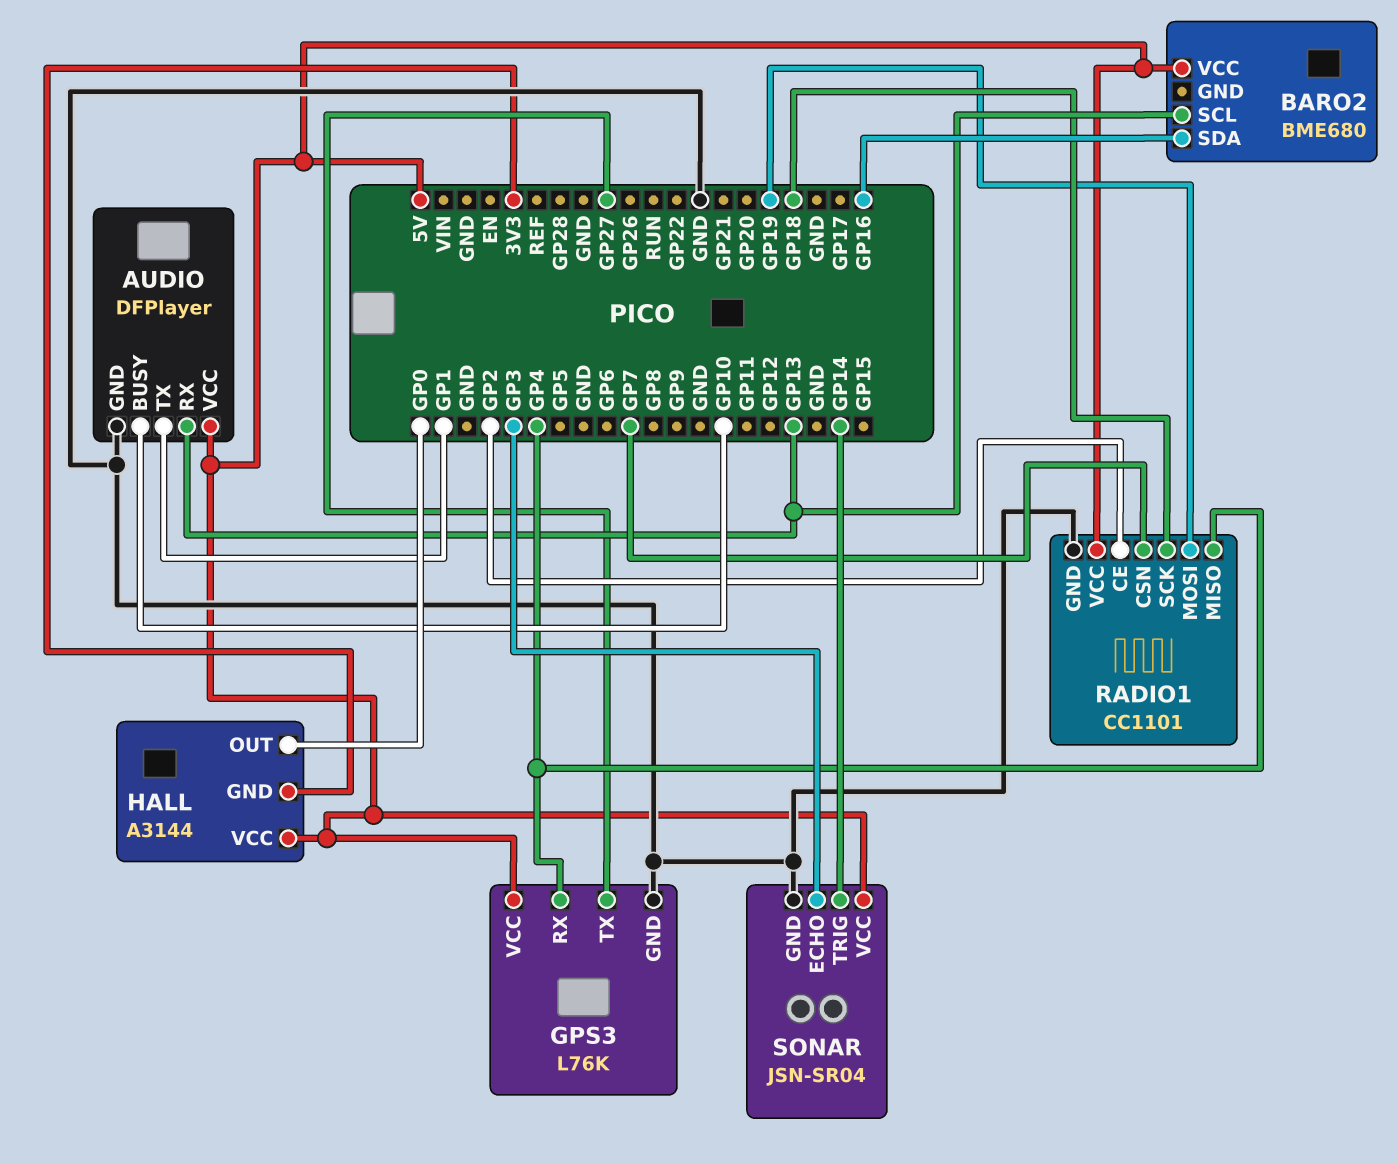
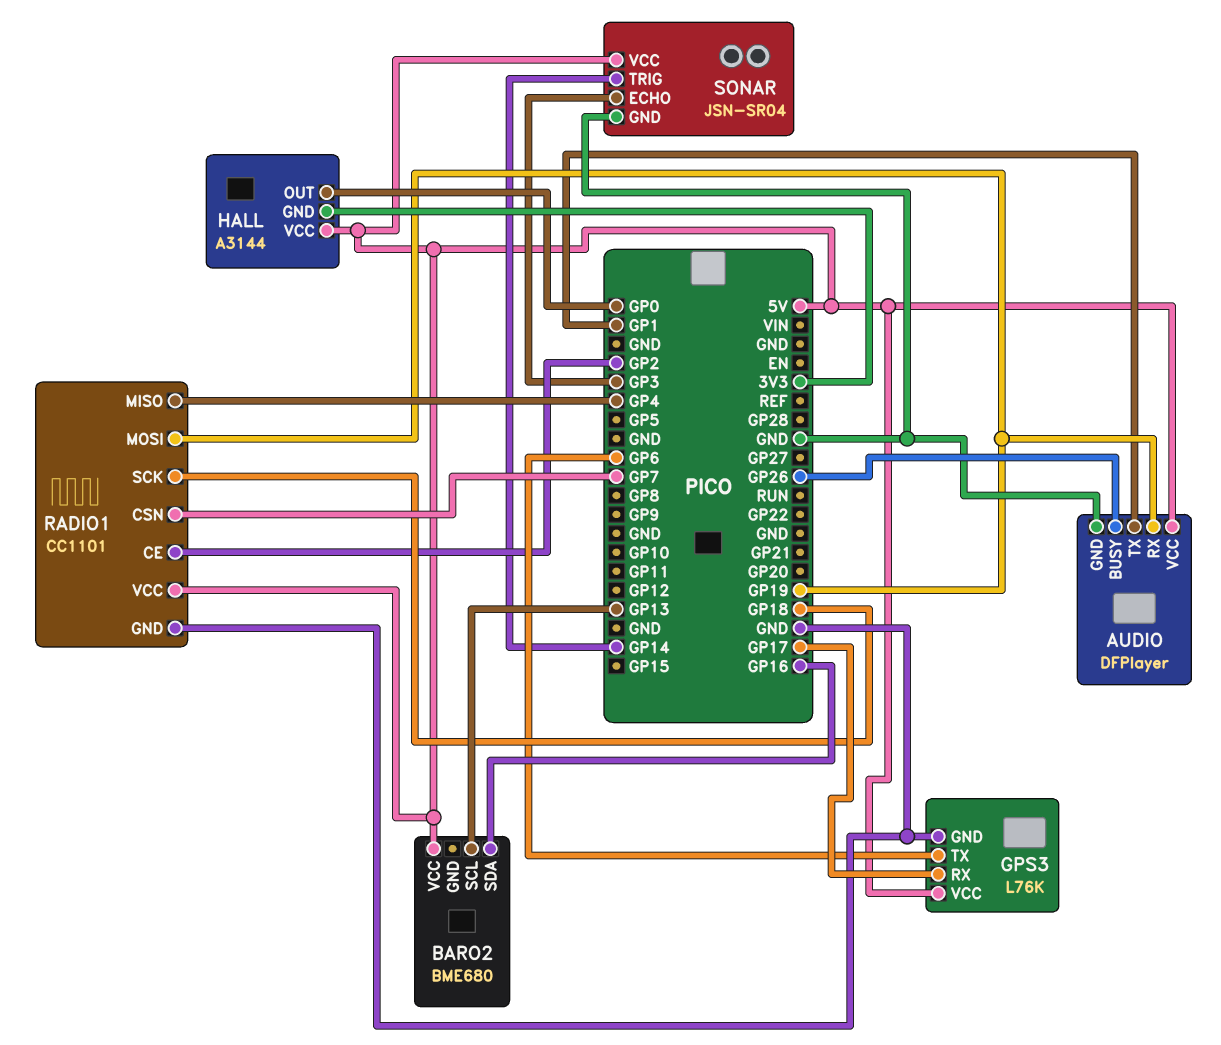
AUDIO pin BUSY: GP10 -> GP26
AUDIO pin RX: GP13 -> GP19
GPS3 pin RX: GP4 -> GP17
GPS3 pin TX: GP27 -> GP6

